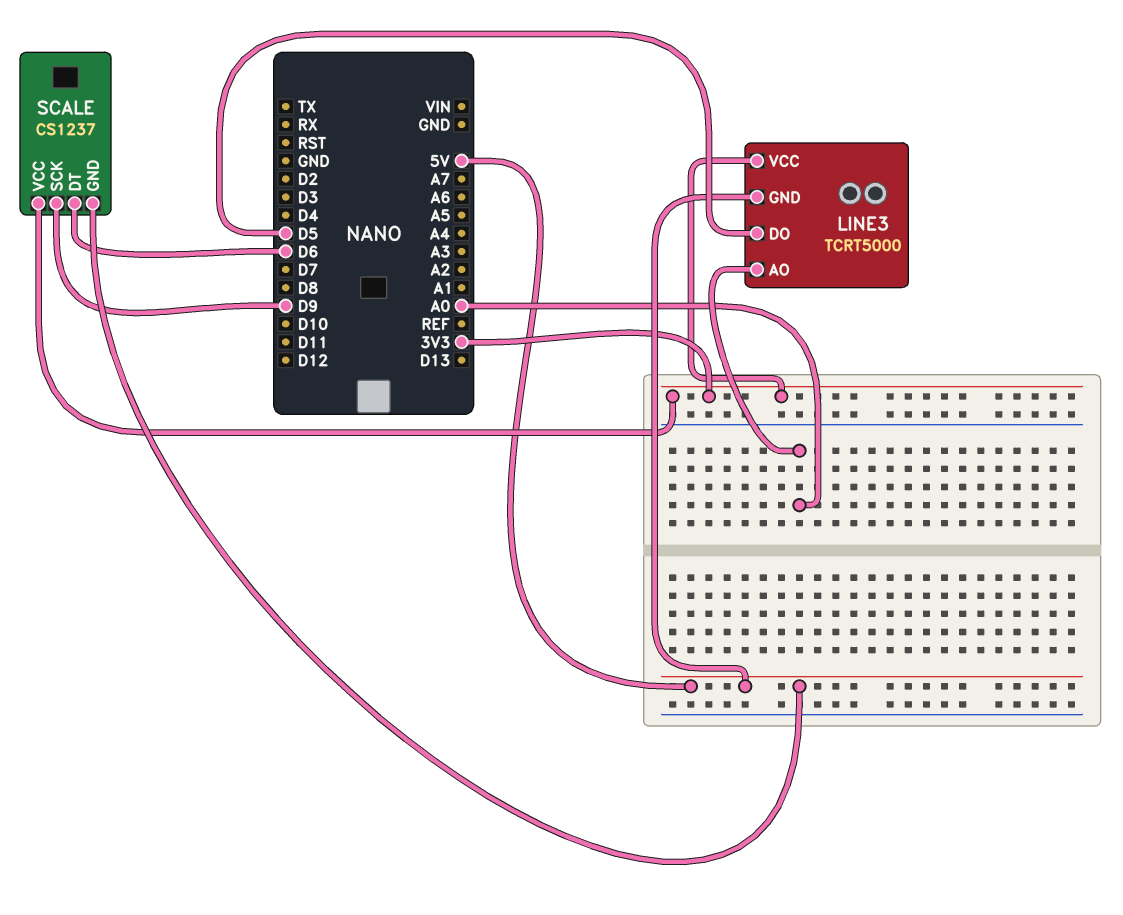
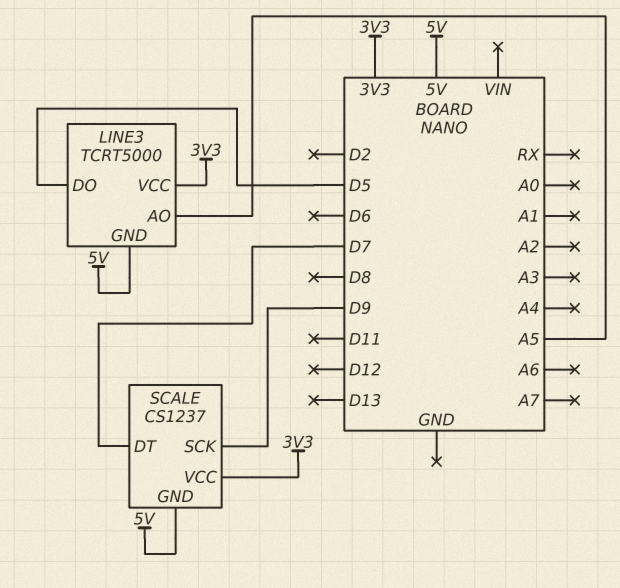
LINE3 pin AO: A0 -> A5
SCALE pin DT: D6 -> D7

